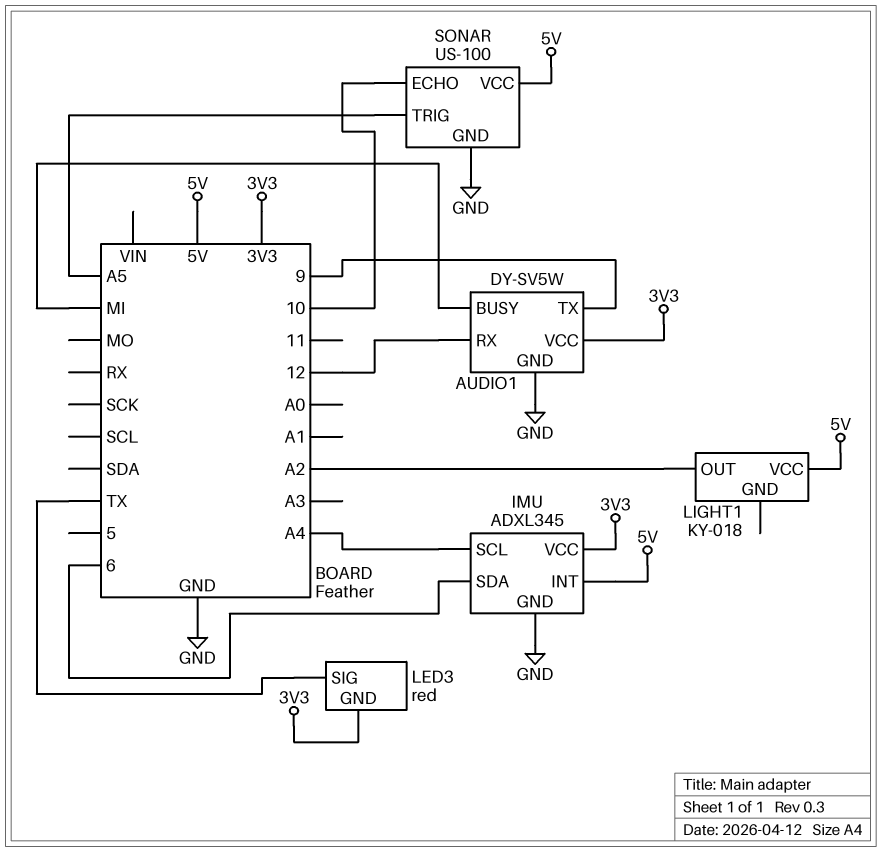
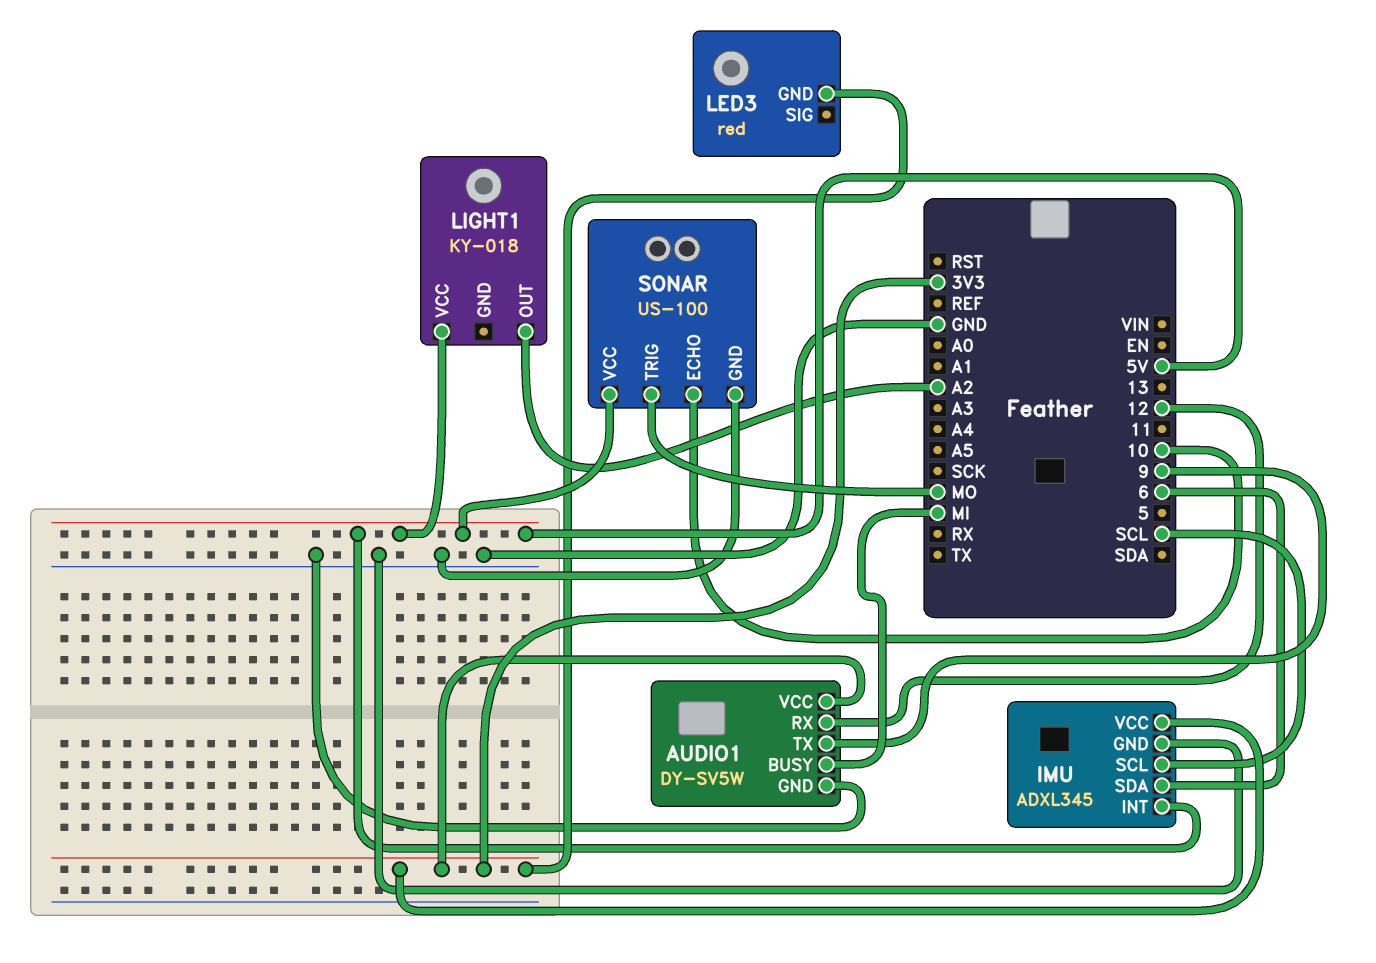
IMU pin SCL: A4 -> SCL
LED3 pin SIG: TX -> none
SONAR pin TRIG: A5 -> MO

